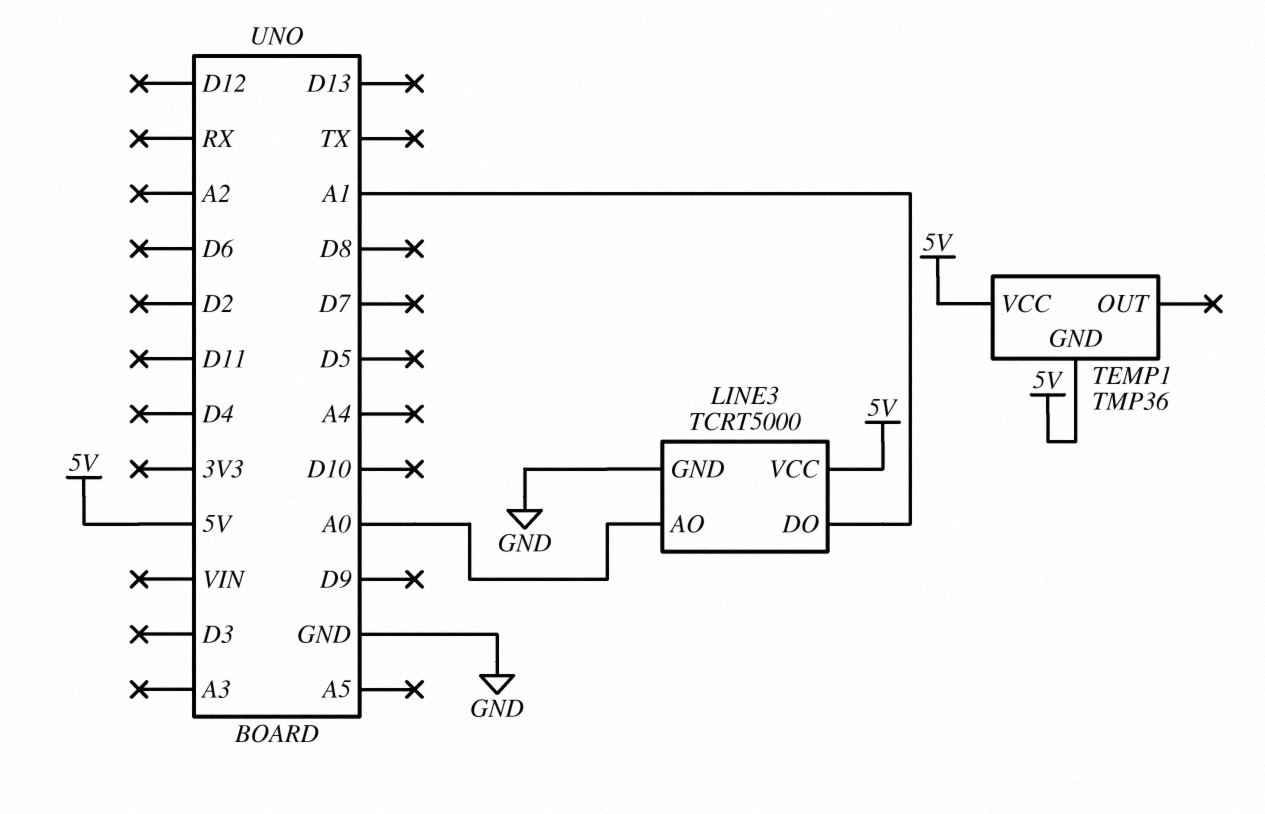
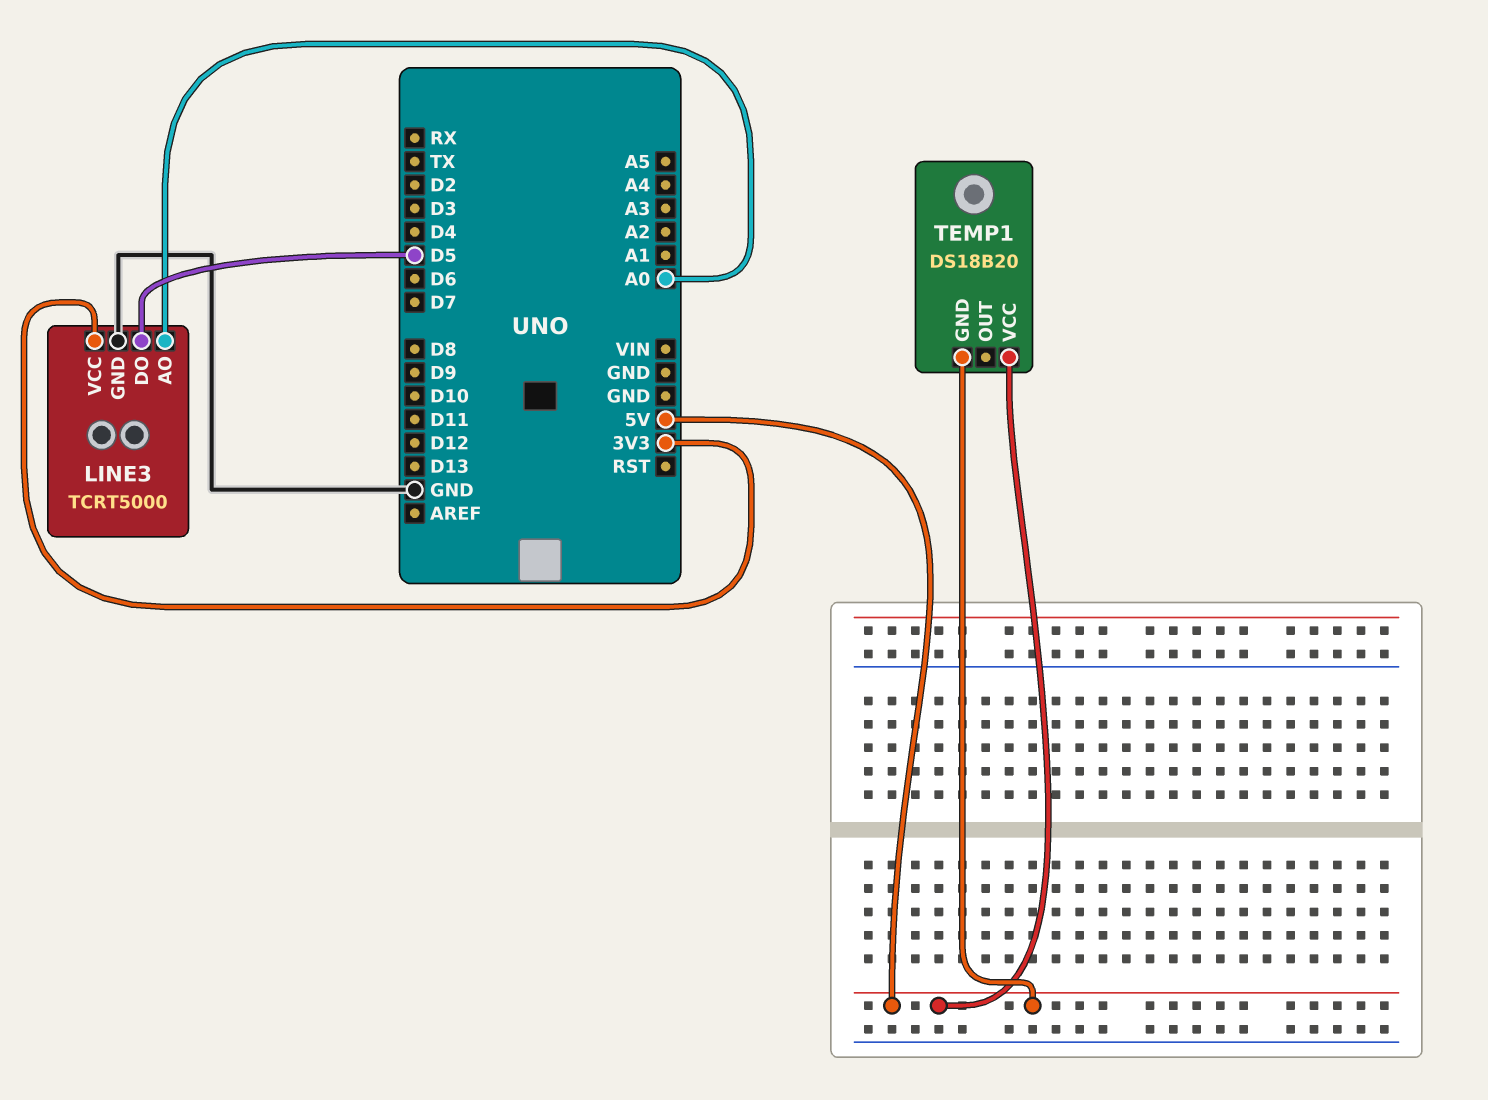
LINE3 pin DO: A1 -> D5
LINE3 pin VCC: 5V -> 3V3
TEMP1: TMP36 -> DS18B20

